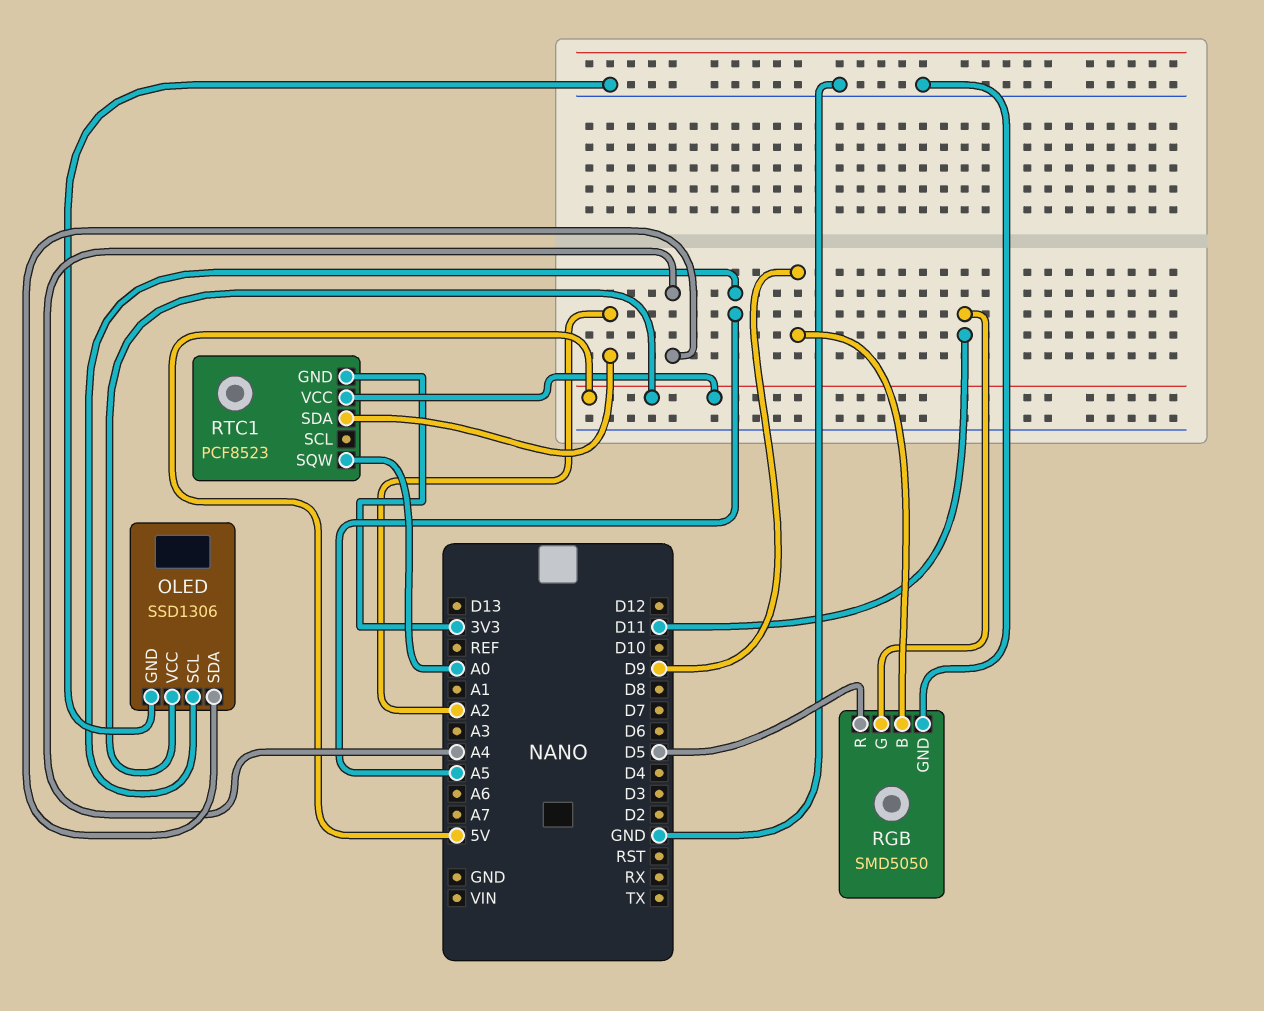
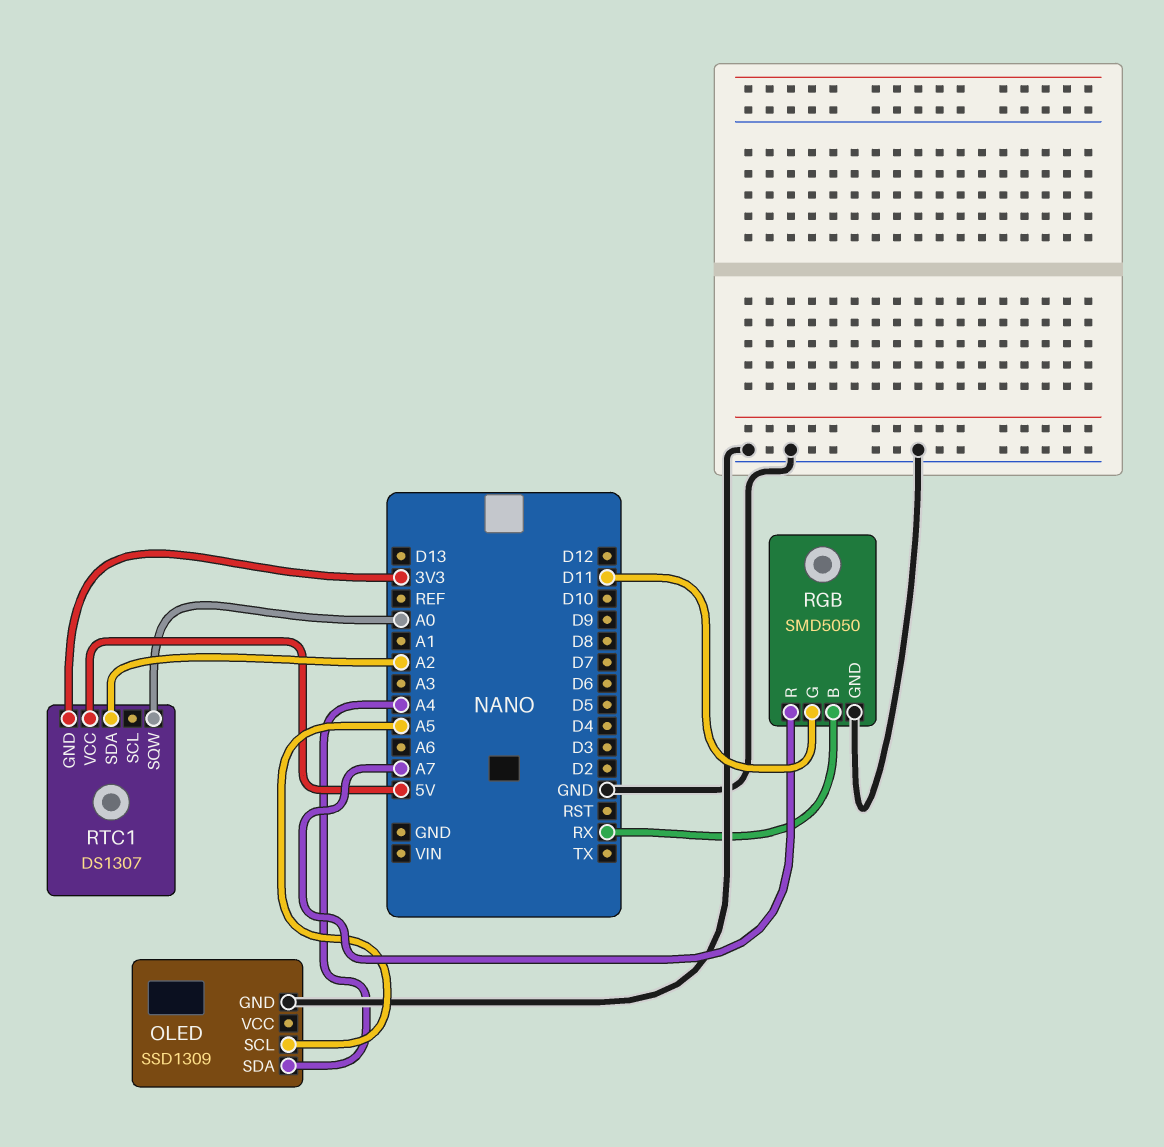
OLED: SSD1306 -> SSD1309
OLED pin VCC: 5V -> none
RGB pin B: D9 -> RX
RGB pin R: D5 -> A7
RTC1: PCF8523 -> DS1307

